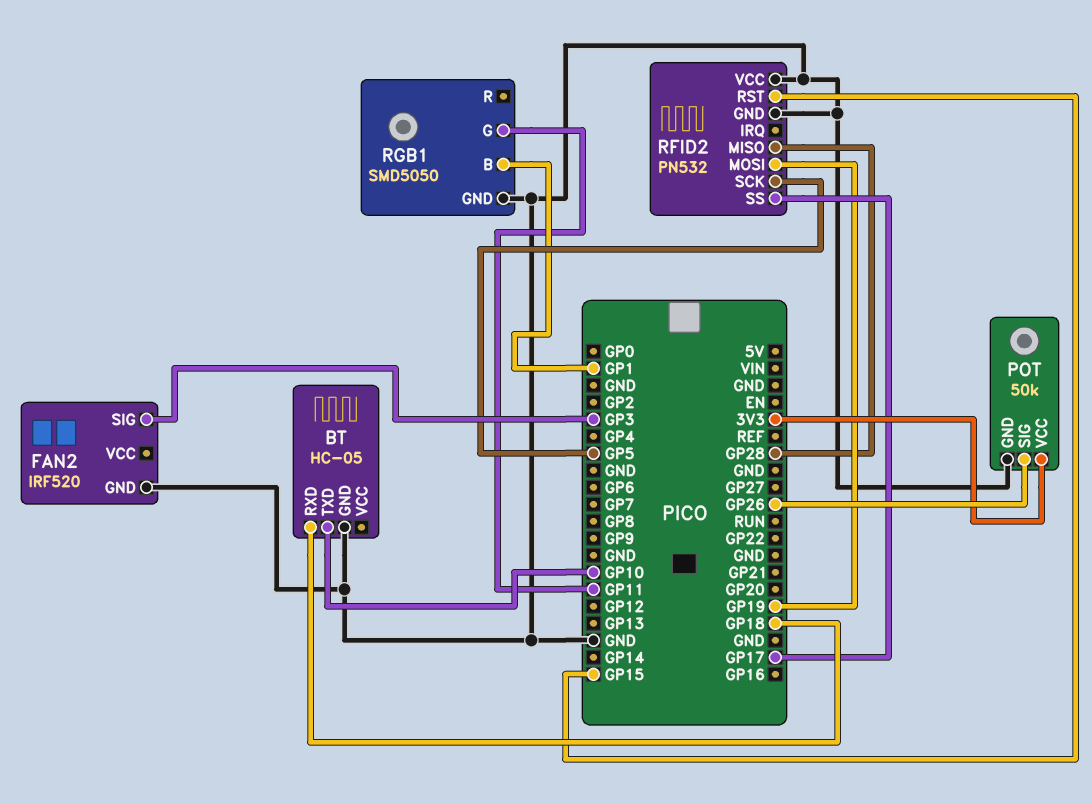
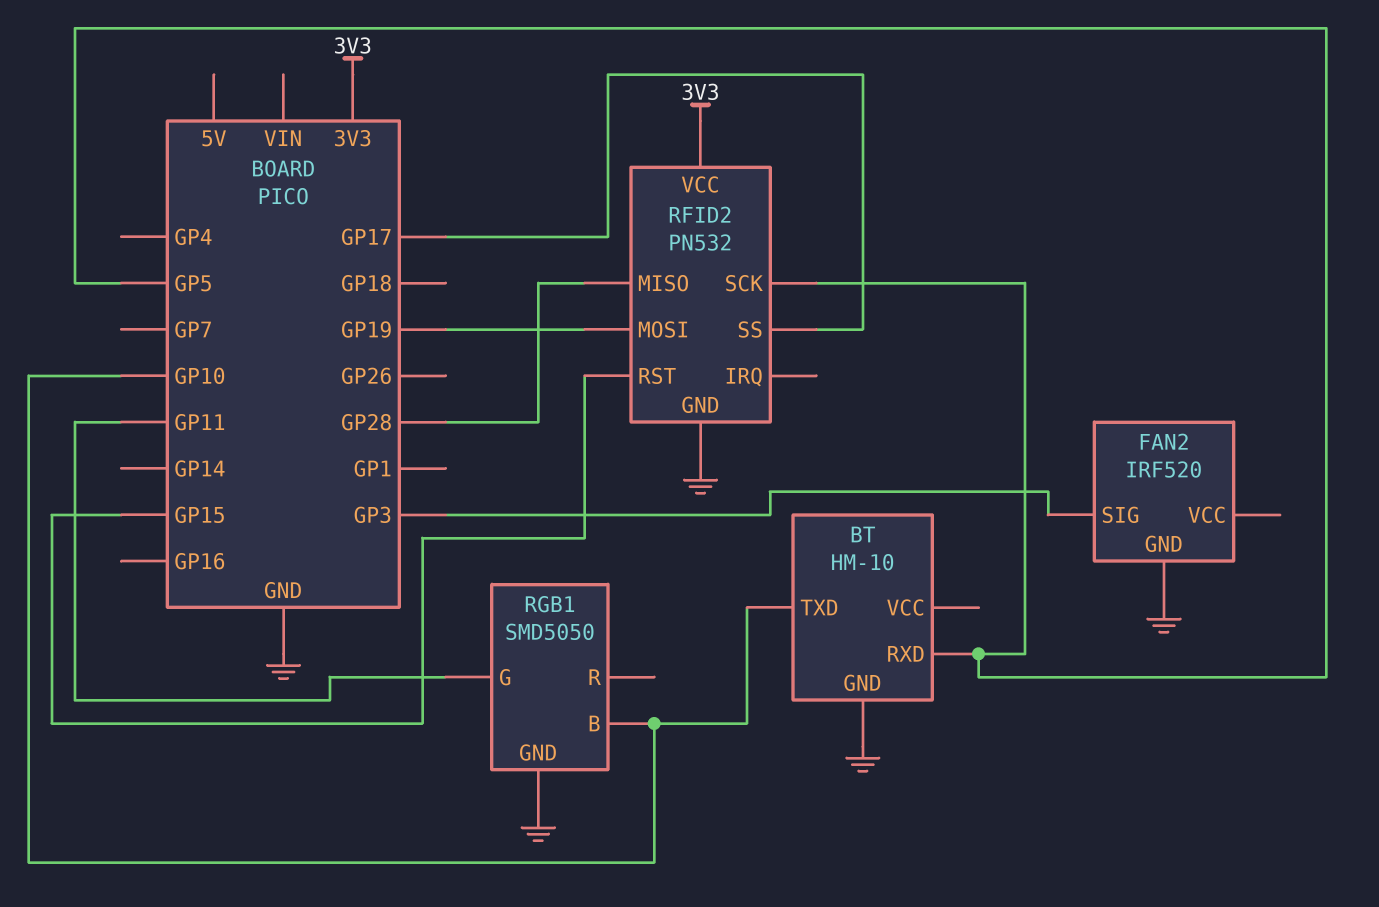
BT: HC-05 -> HM-10
BT pin RXD: GP18 -> GP5
POT: 50k -> none
POT pin GND: GND -> none
POT pin SIG: GP26 -> none
POT pin VCC: 3V3 -> none
RFID2 pin VCC: GND -> 3V3
RGB1 pin B: GP1 -> GP10

